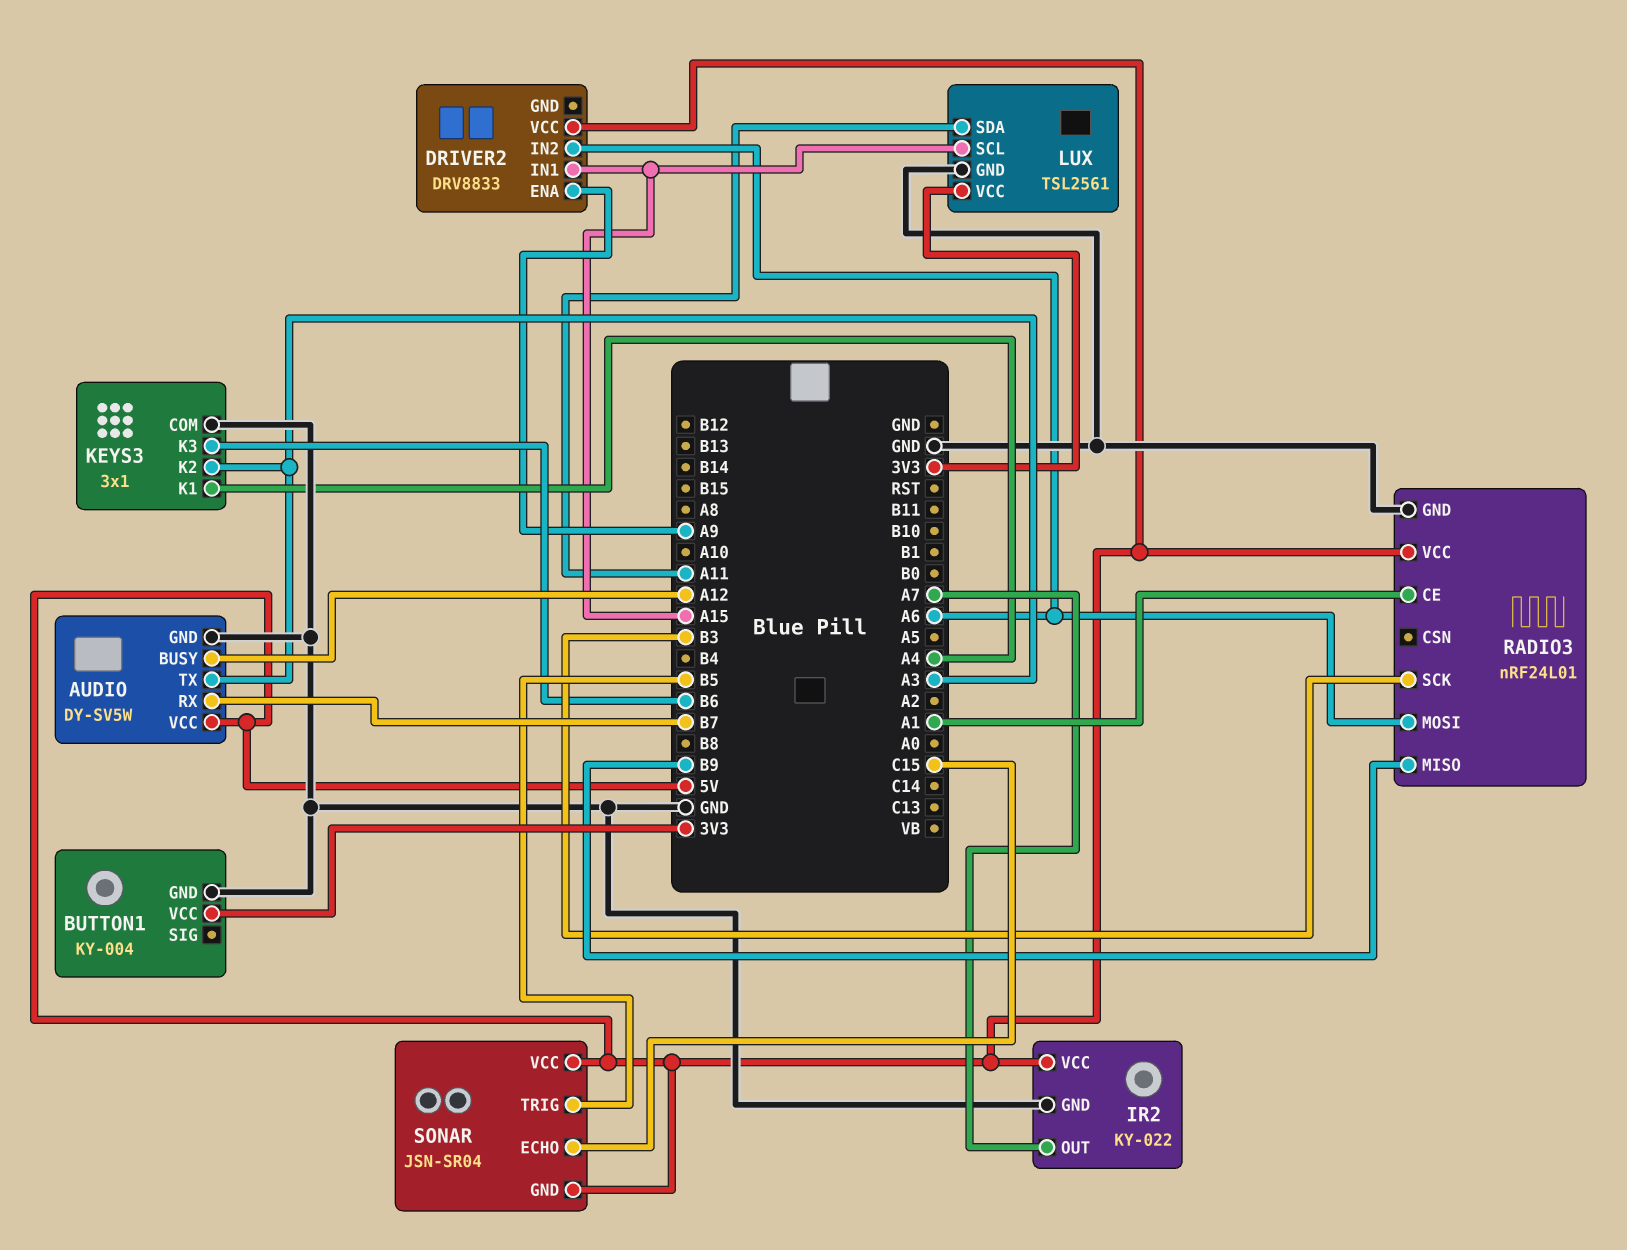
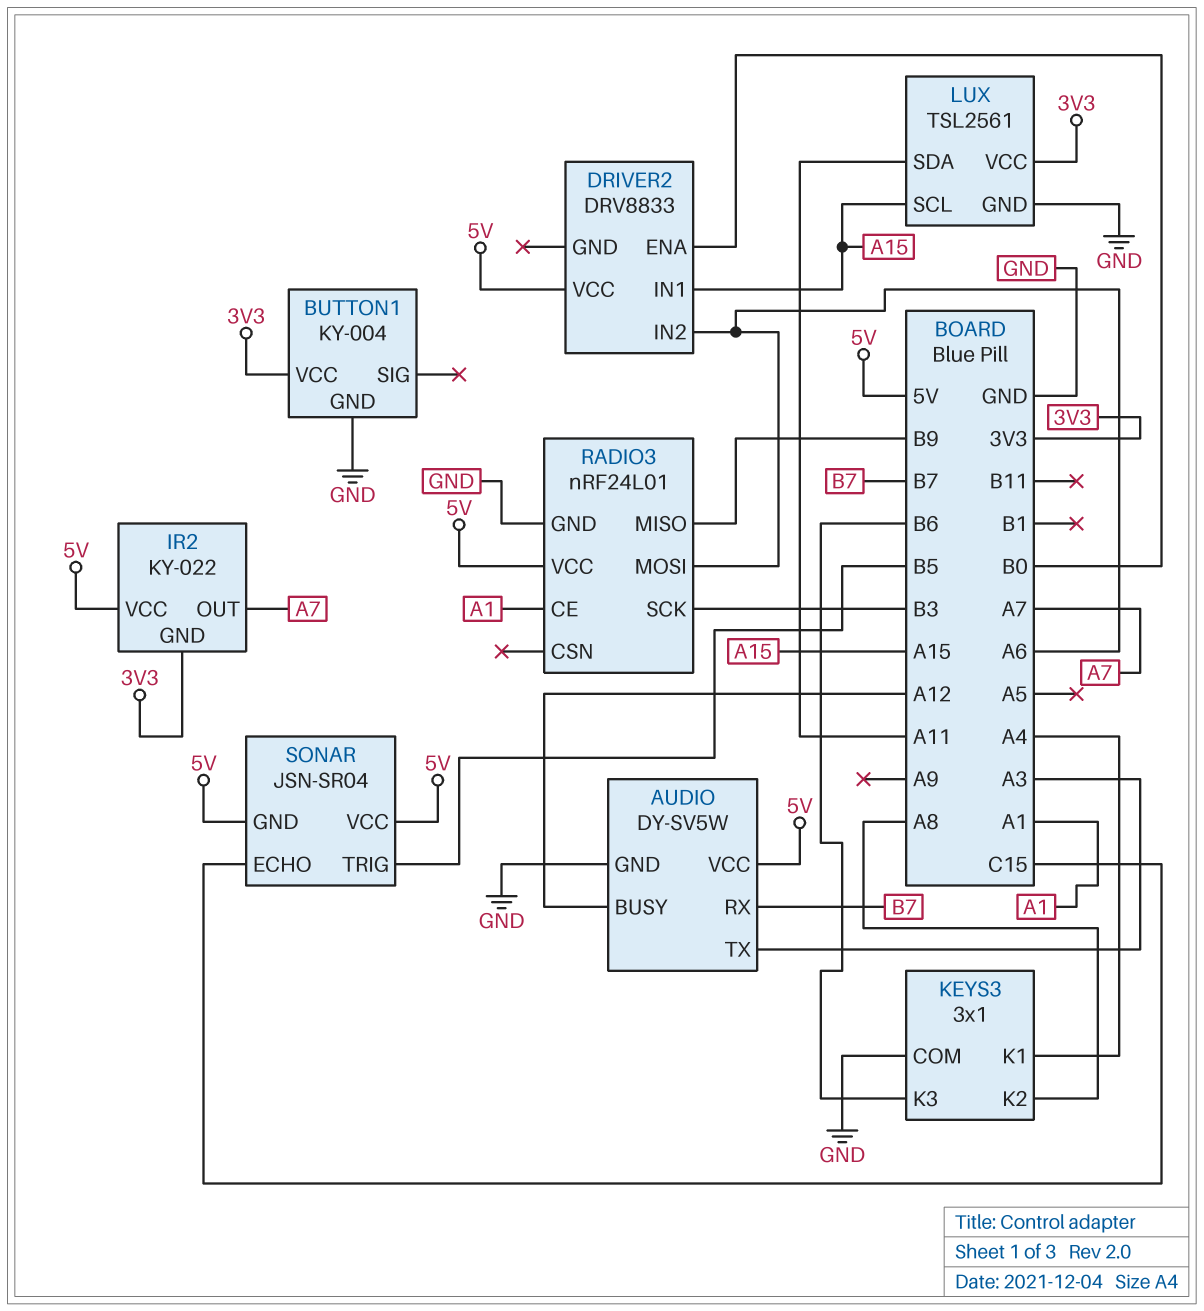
DRIVER2 pin ENA: A9 -> B0
IR2 pin GND: GND -> 3V3
KEYS3 pin K2: A3 -> A8

